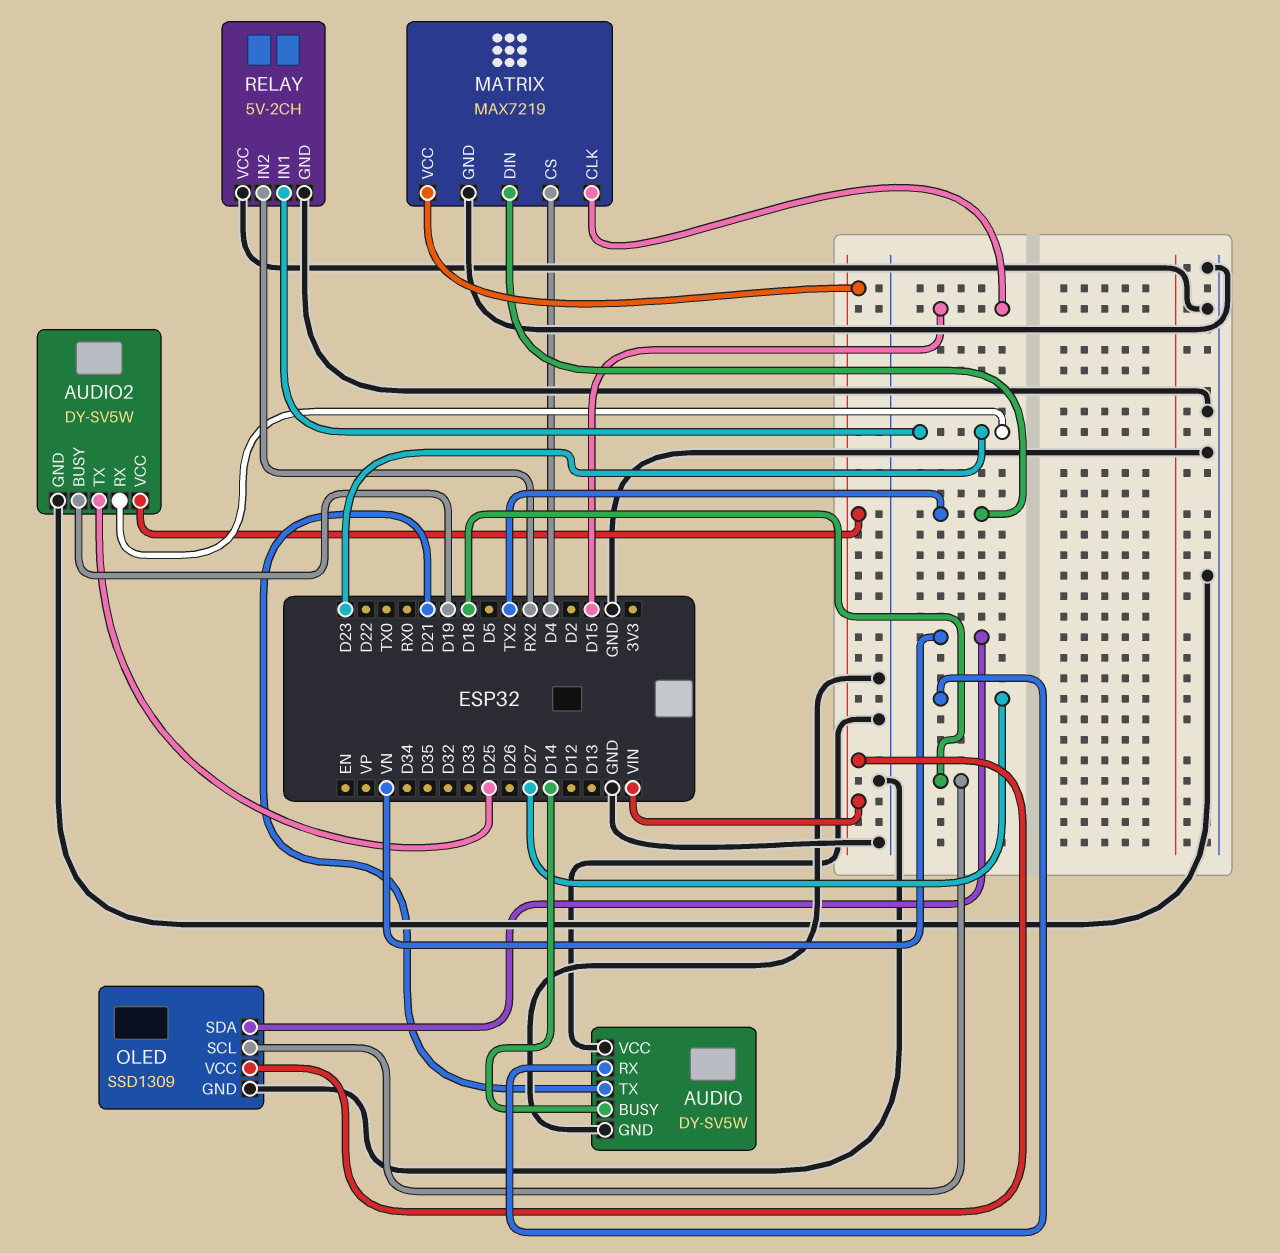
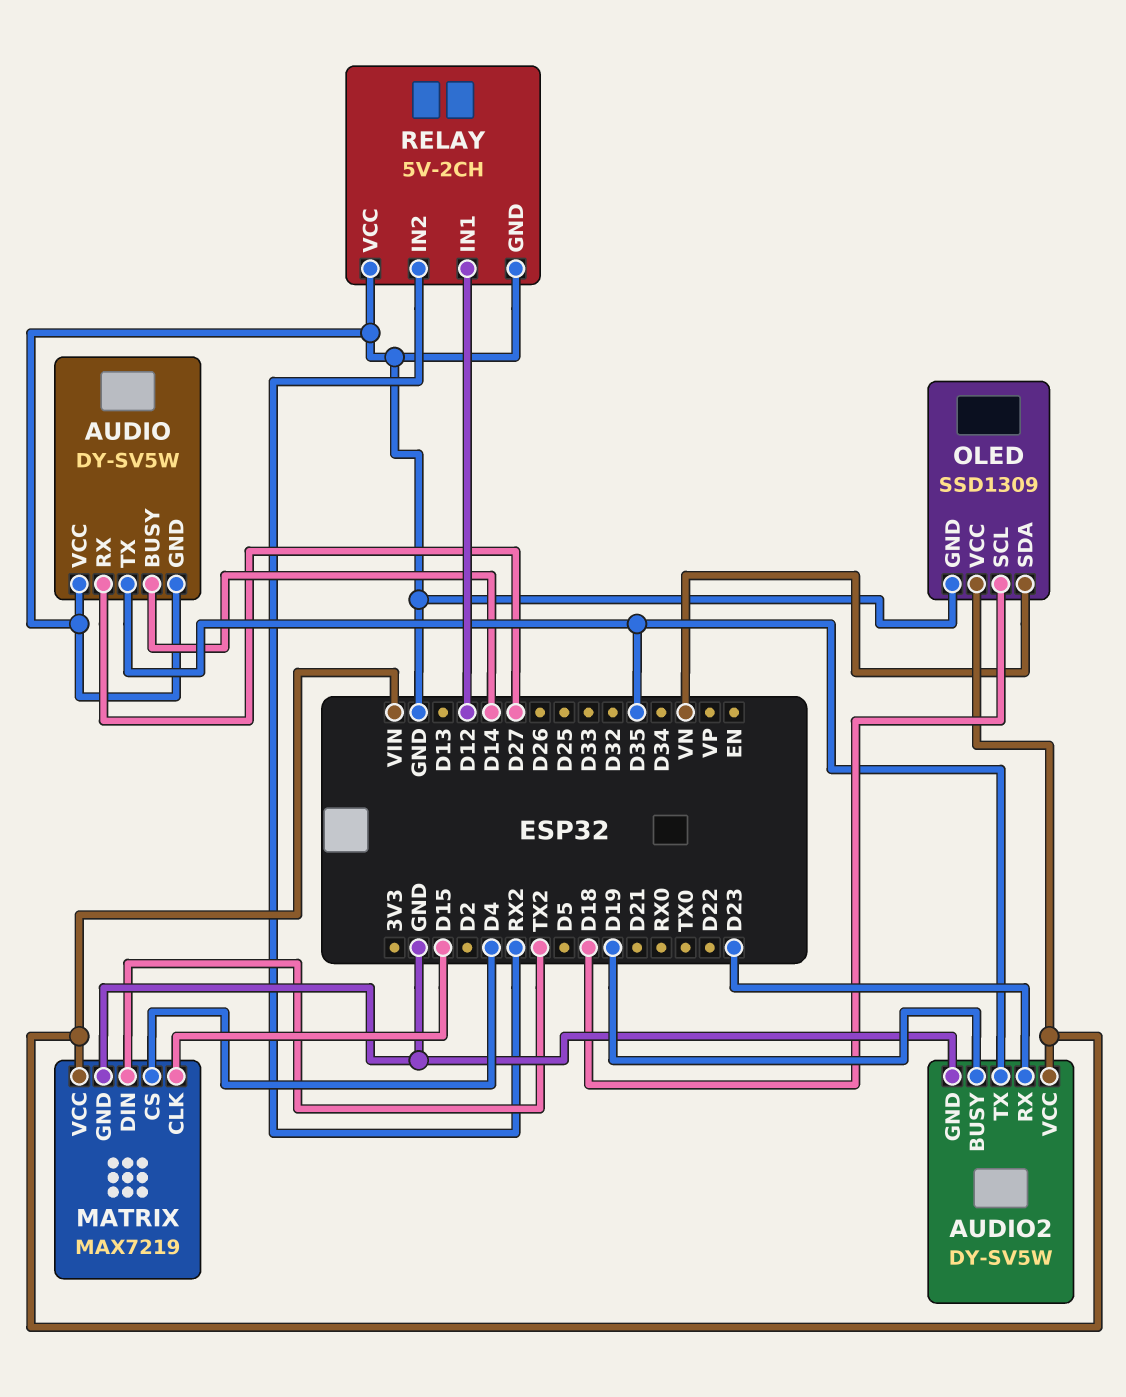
AUDIO pin TX: D21 -> D35
AUDIO2 pin TX: D25 -> D35
RELAY pin IN1: D23 -> D12

